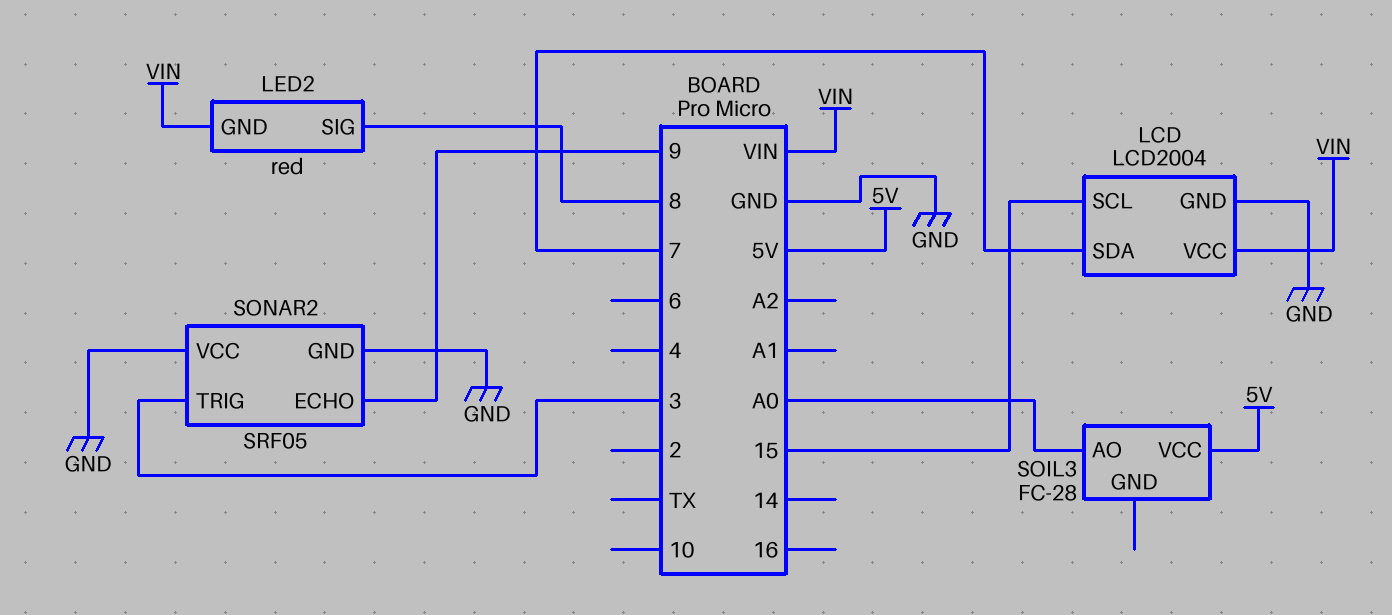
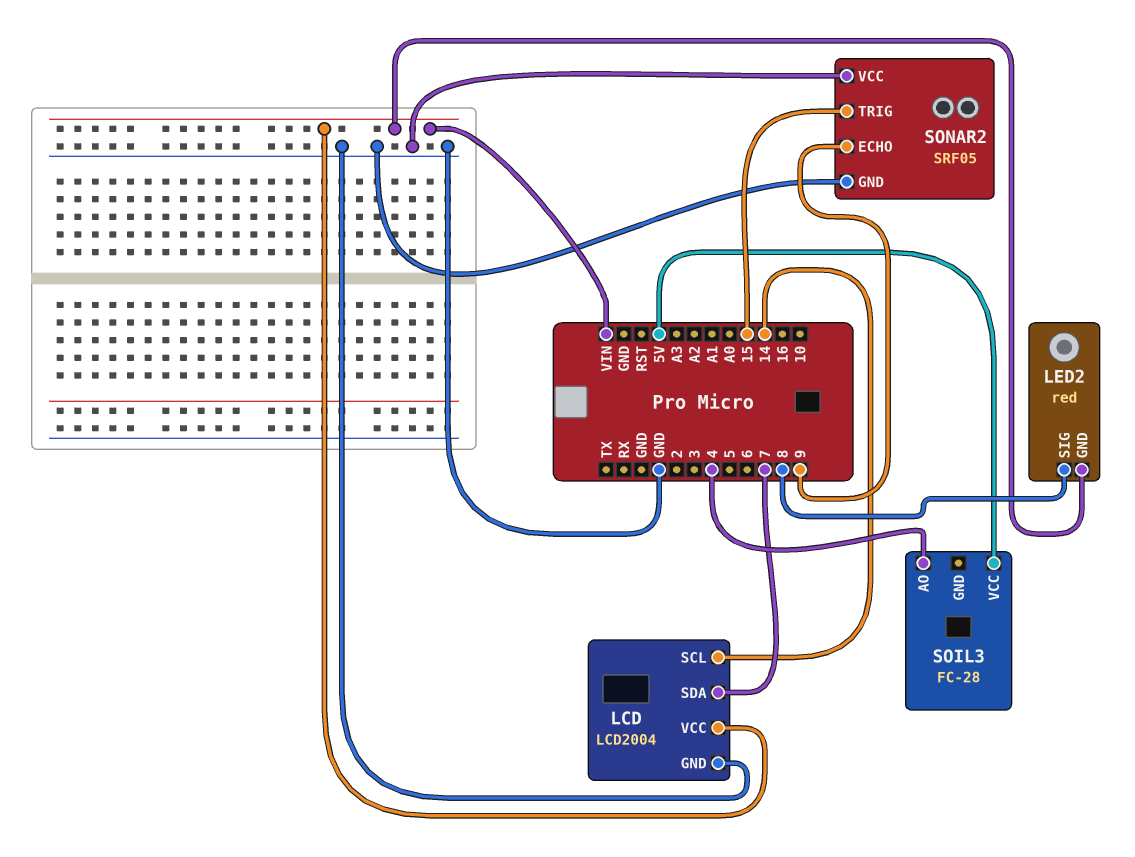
LCD pin SCL: 15 -> 14
SOIL3 pin AO: A0 -> 4
SONAR2 pin TRIG: 3 -> 15

